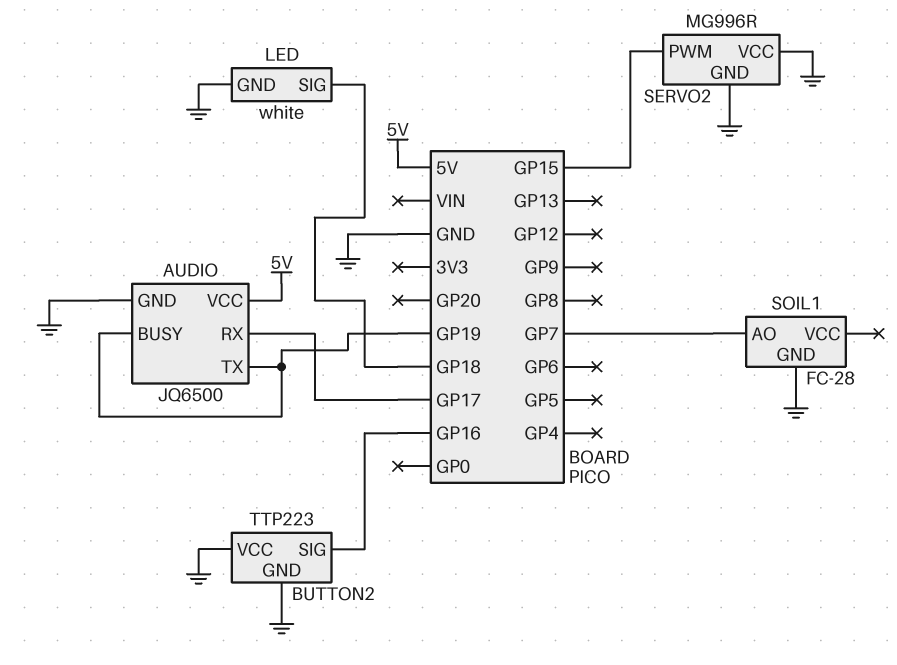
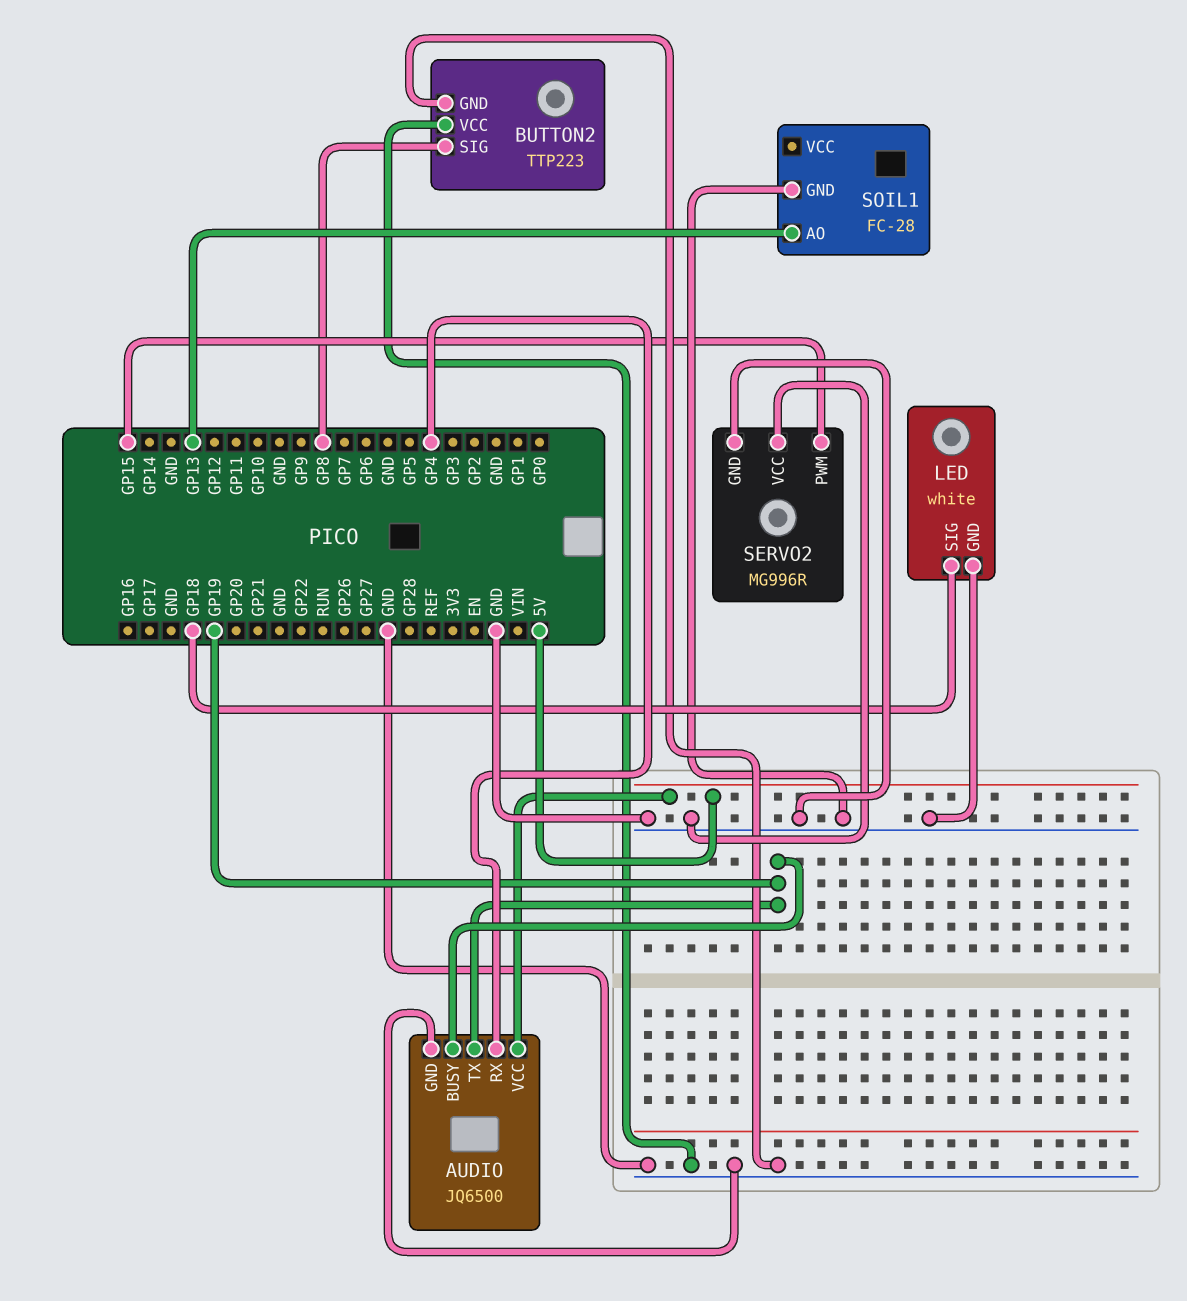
AUDIO pin RX: GP17 -> GP4
BUTTON2 pin SIG: GP16 -> GP8
SOIL1 pin AO: GP7 -> GP13

